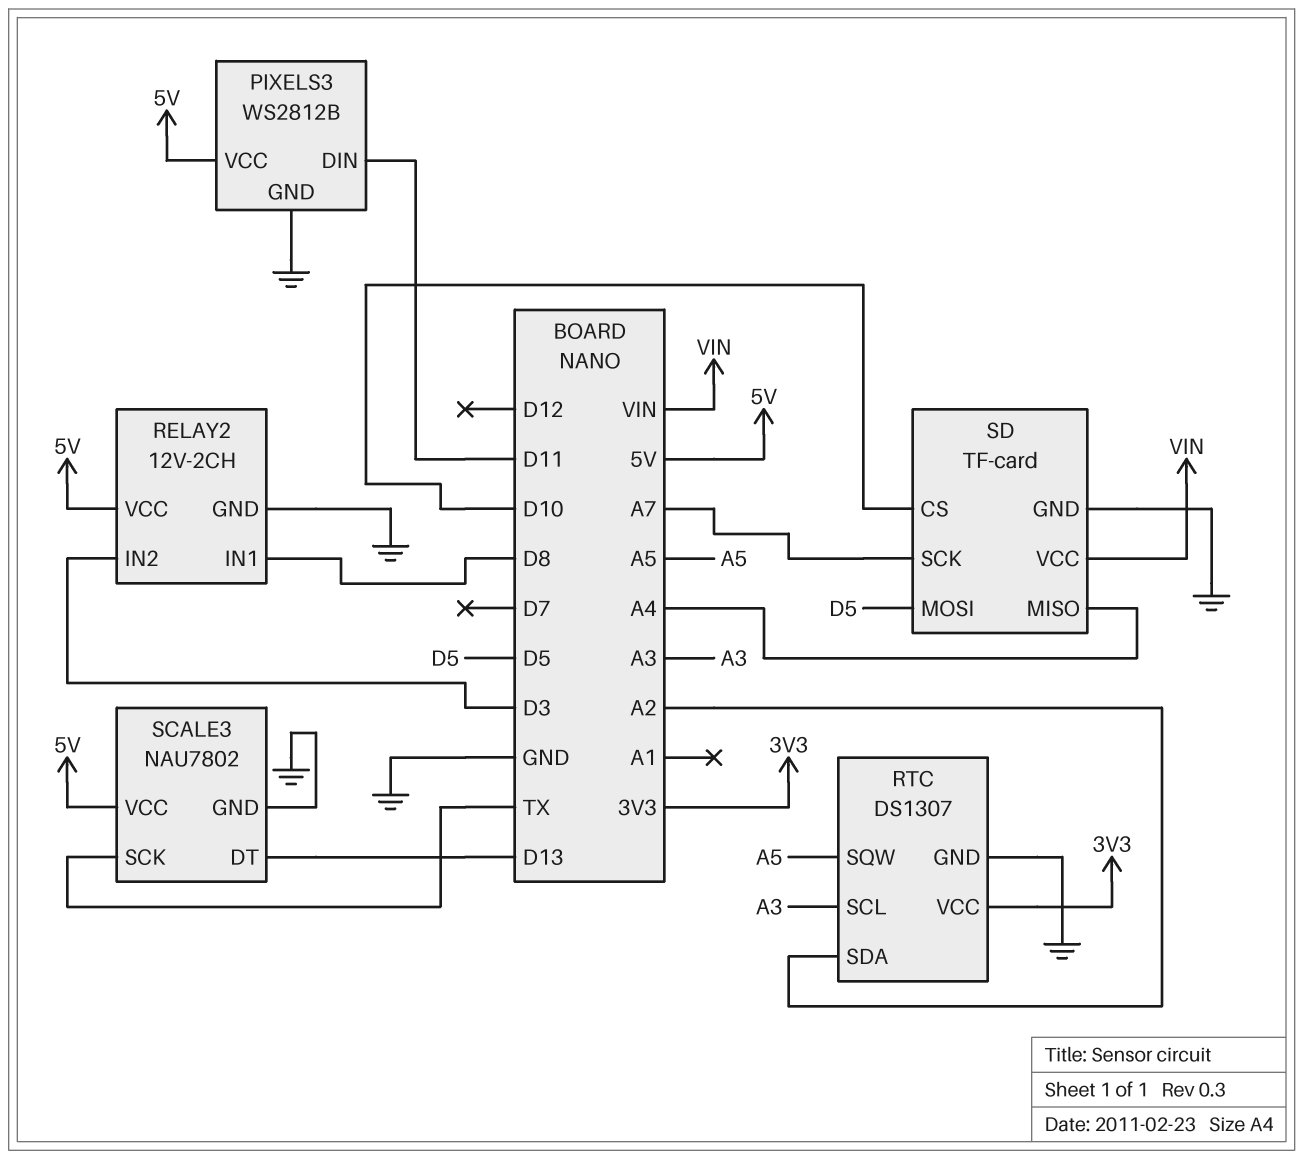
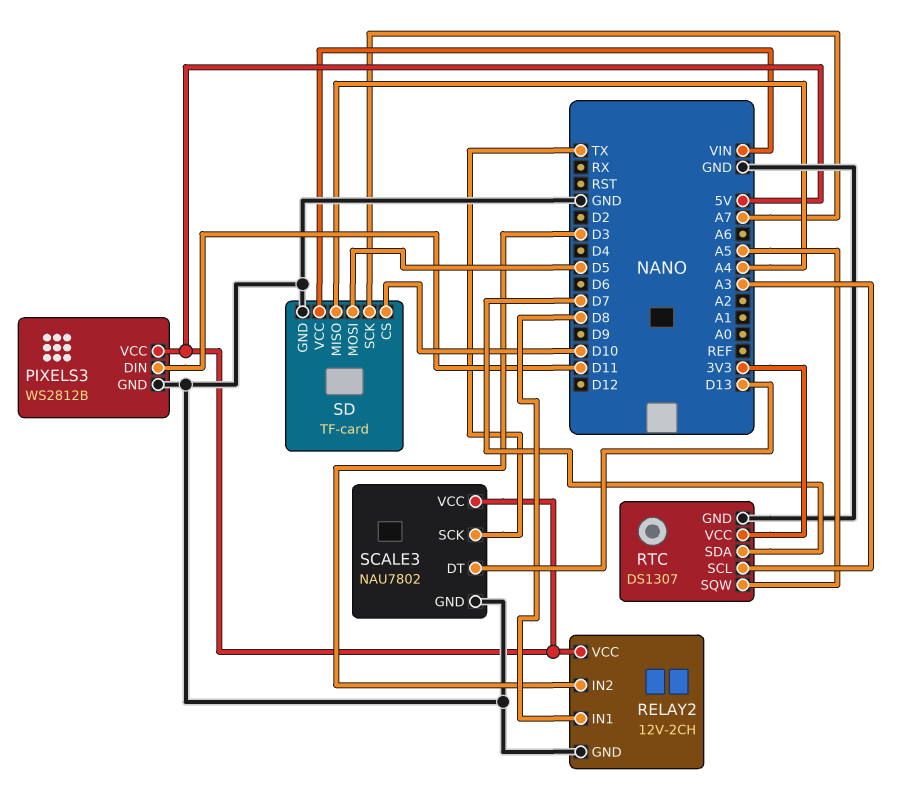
RTC pin SDA: A2 -> D7

